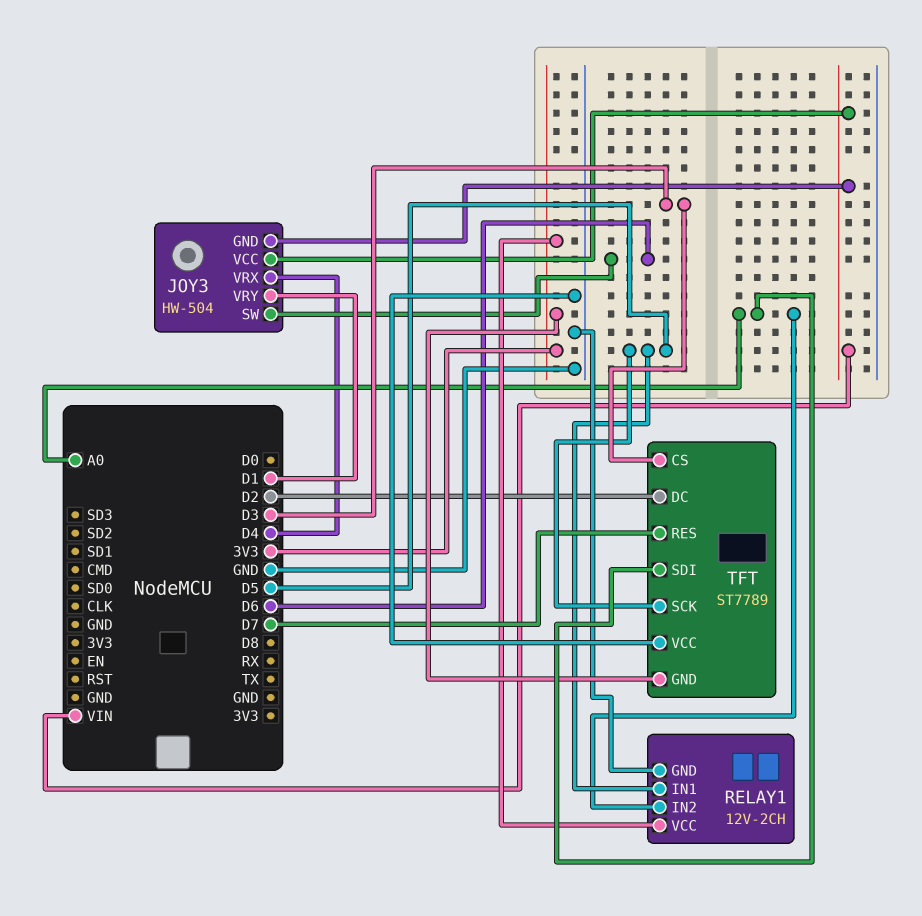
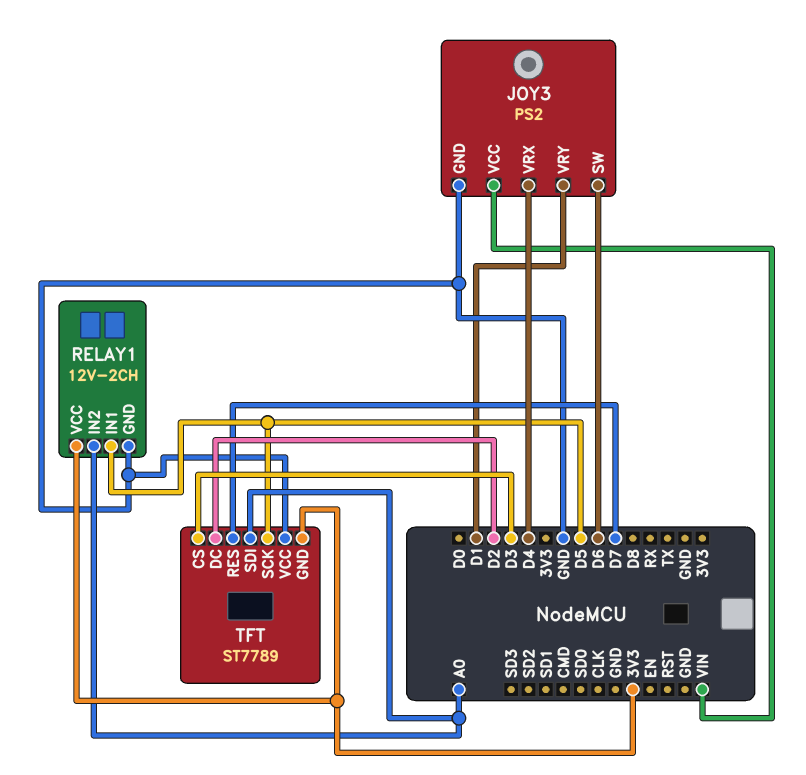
JOY3: HW-504 -> PS2
JOY3 pin GND: VIN -> GND

